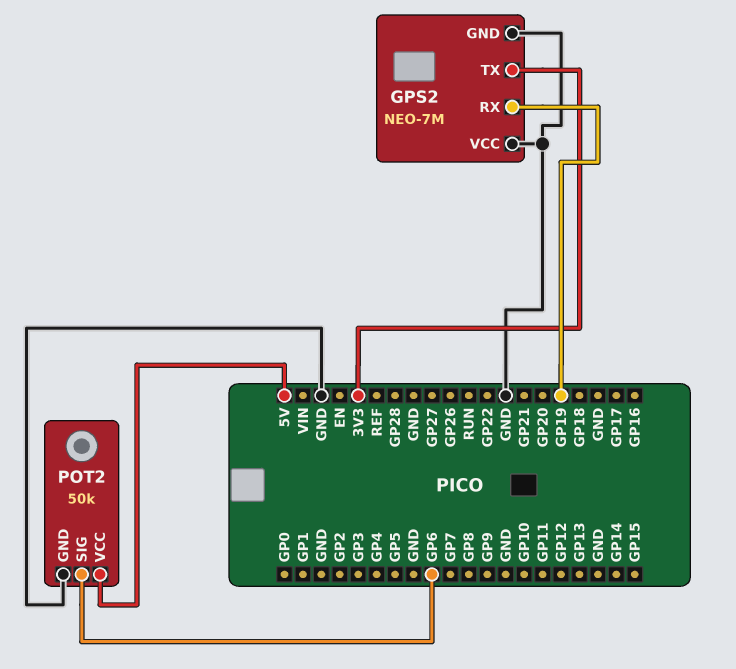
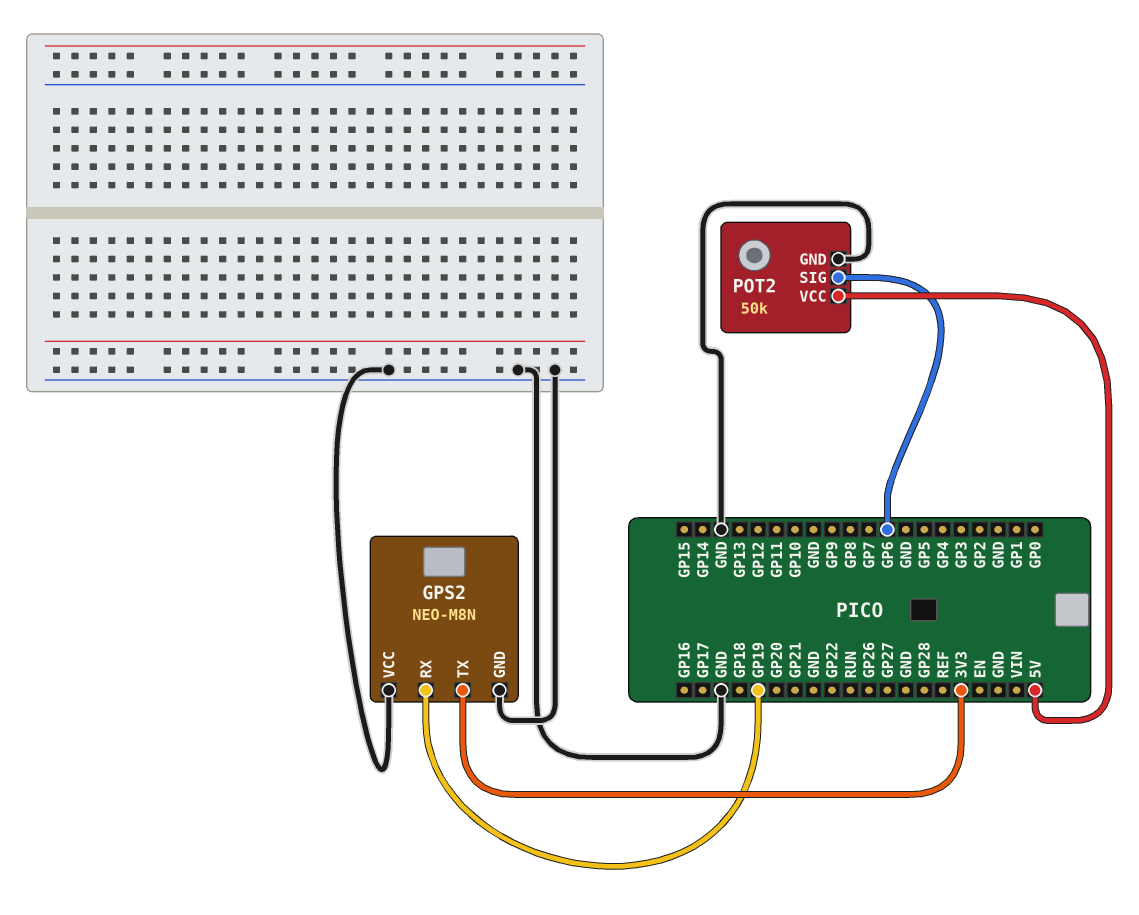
GPS2: NEO-7M -> NEO-M8N

